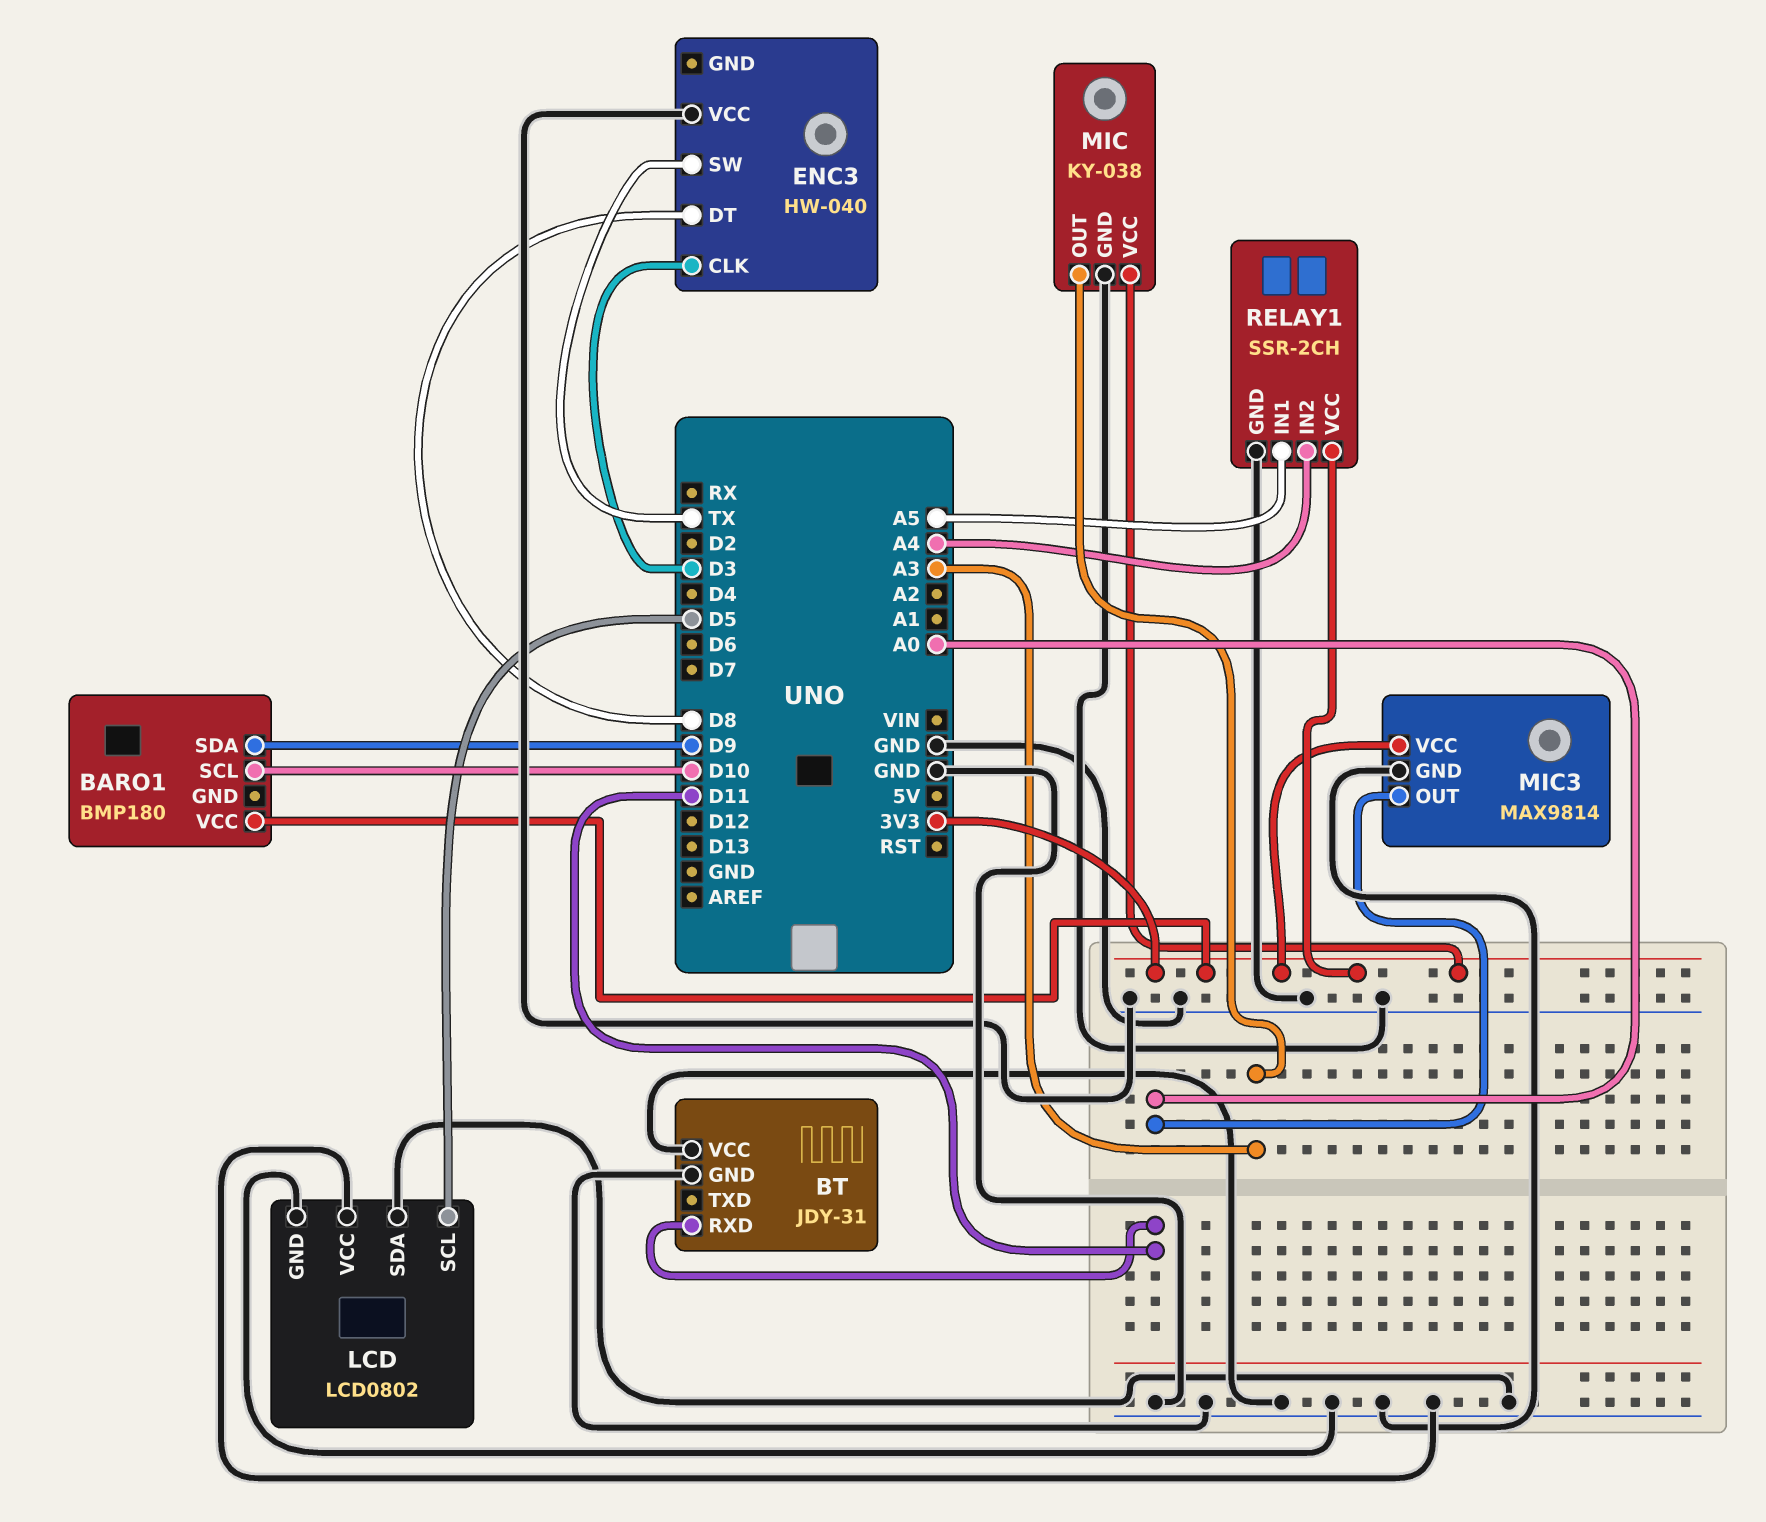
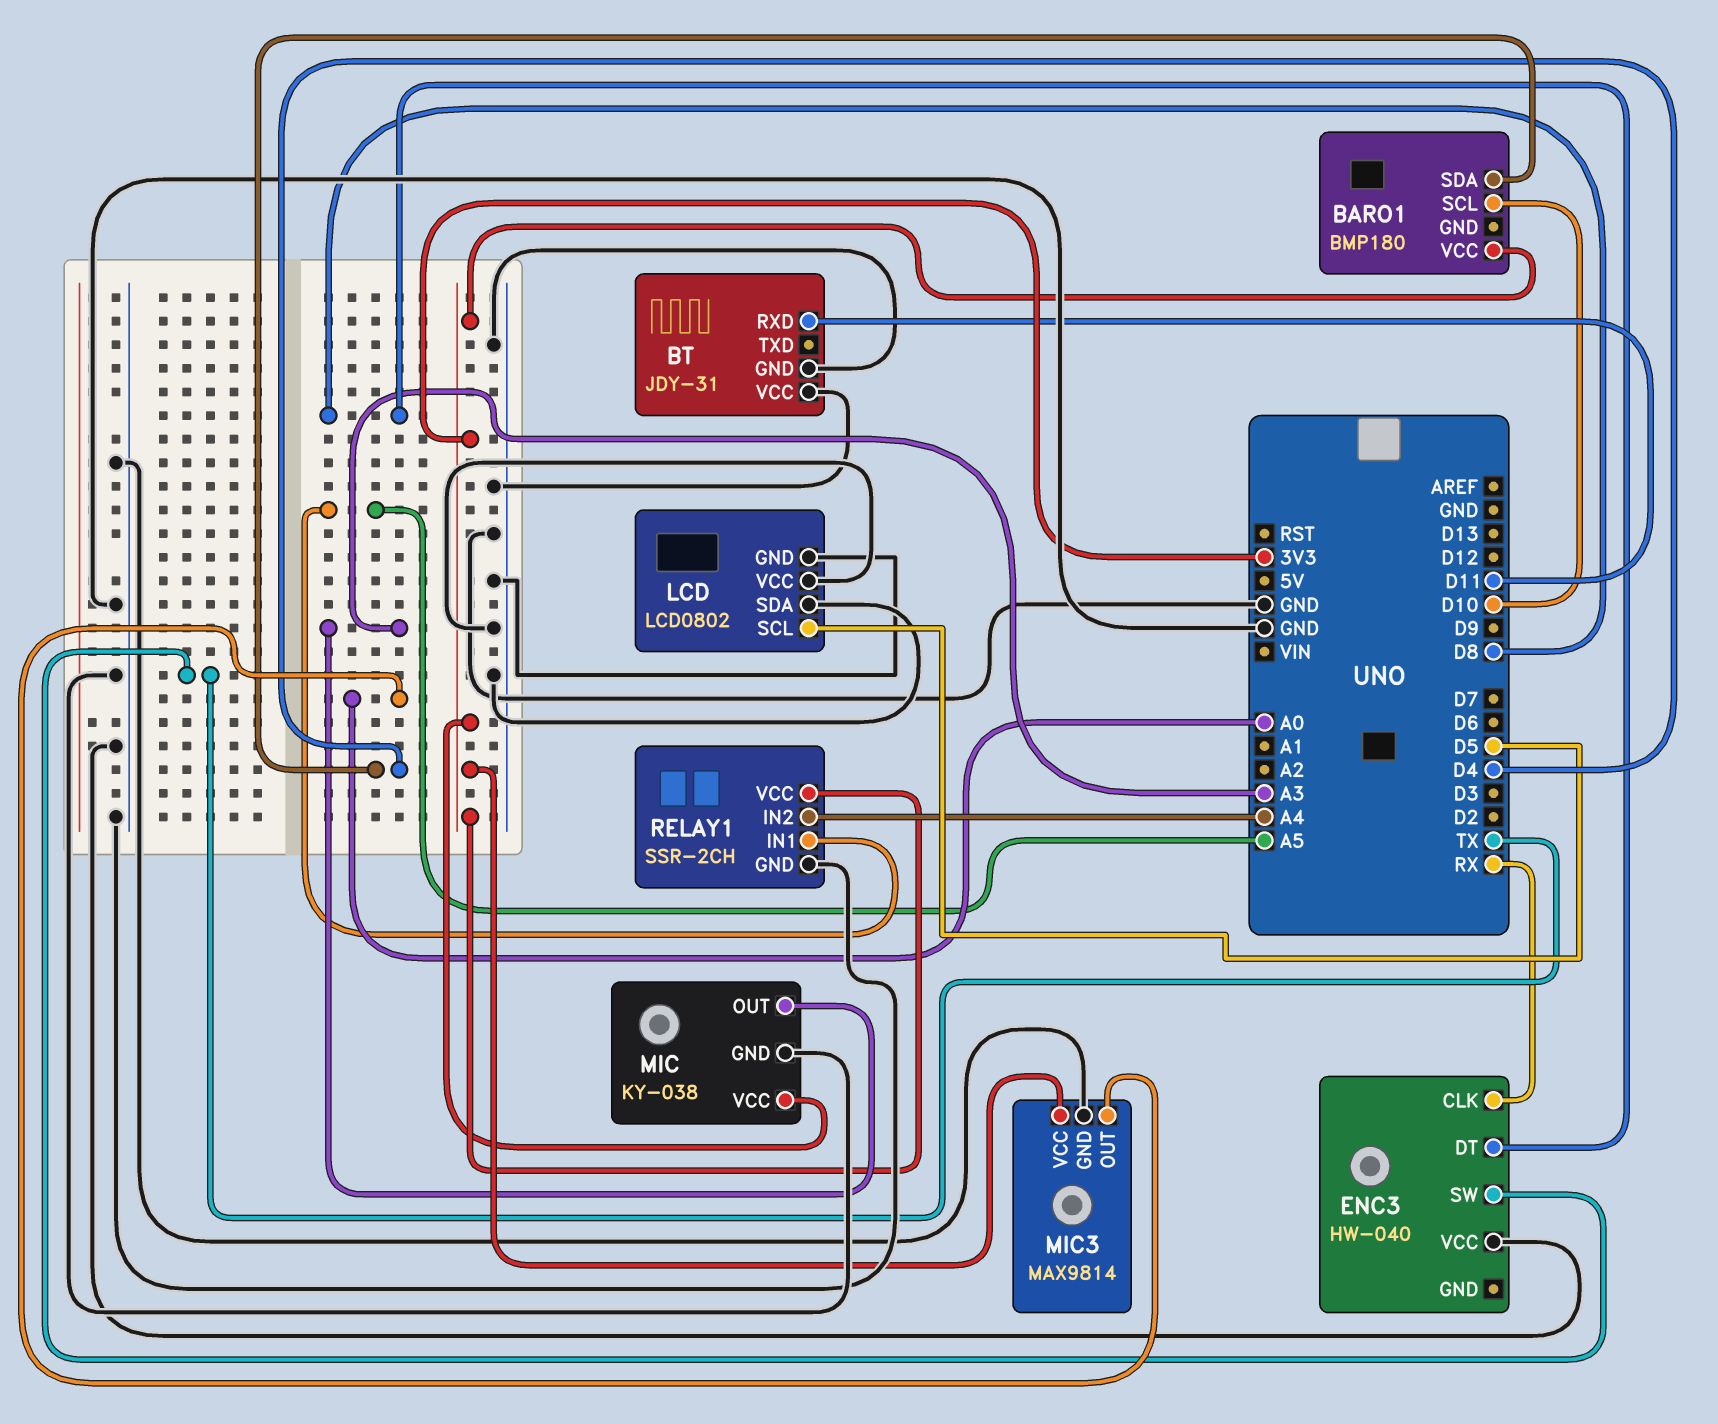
BARO1 pin SDA: D9 -> D4
ENC3 pin CLK: D3 -> RX

